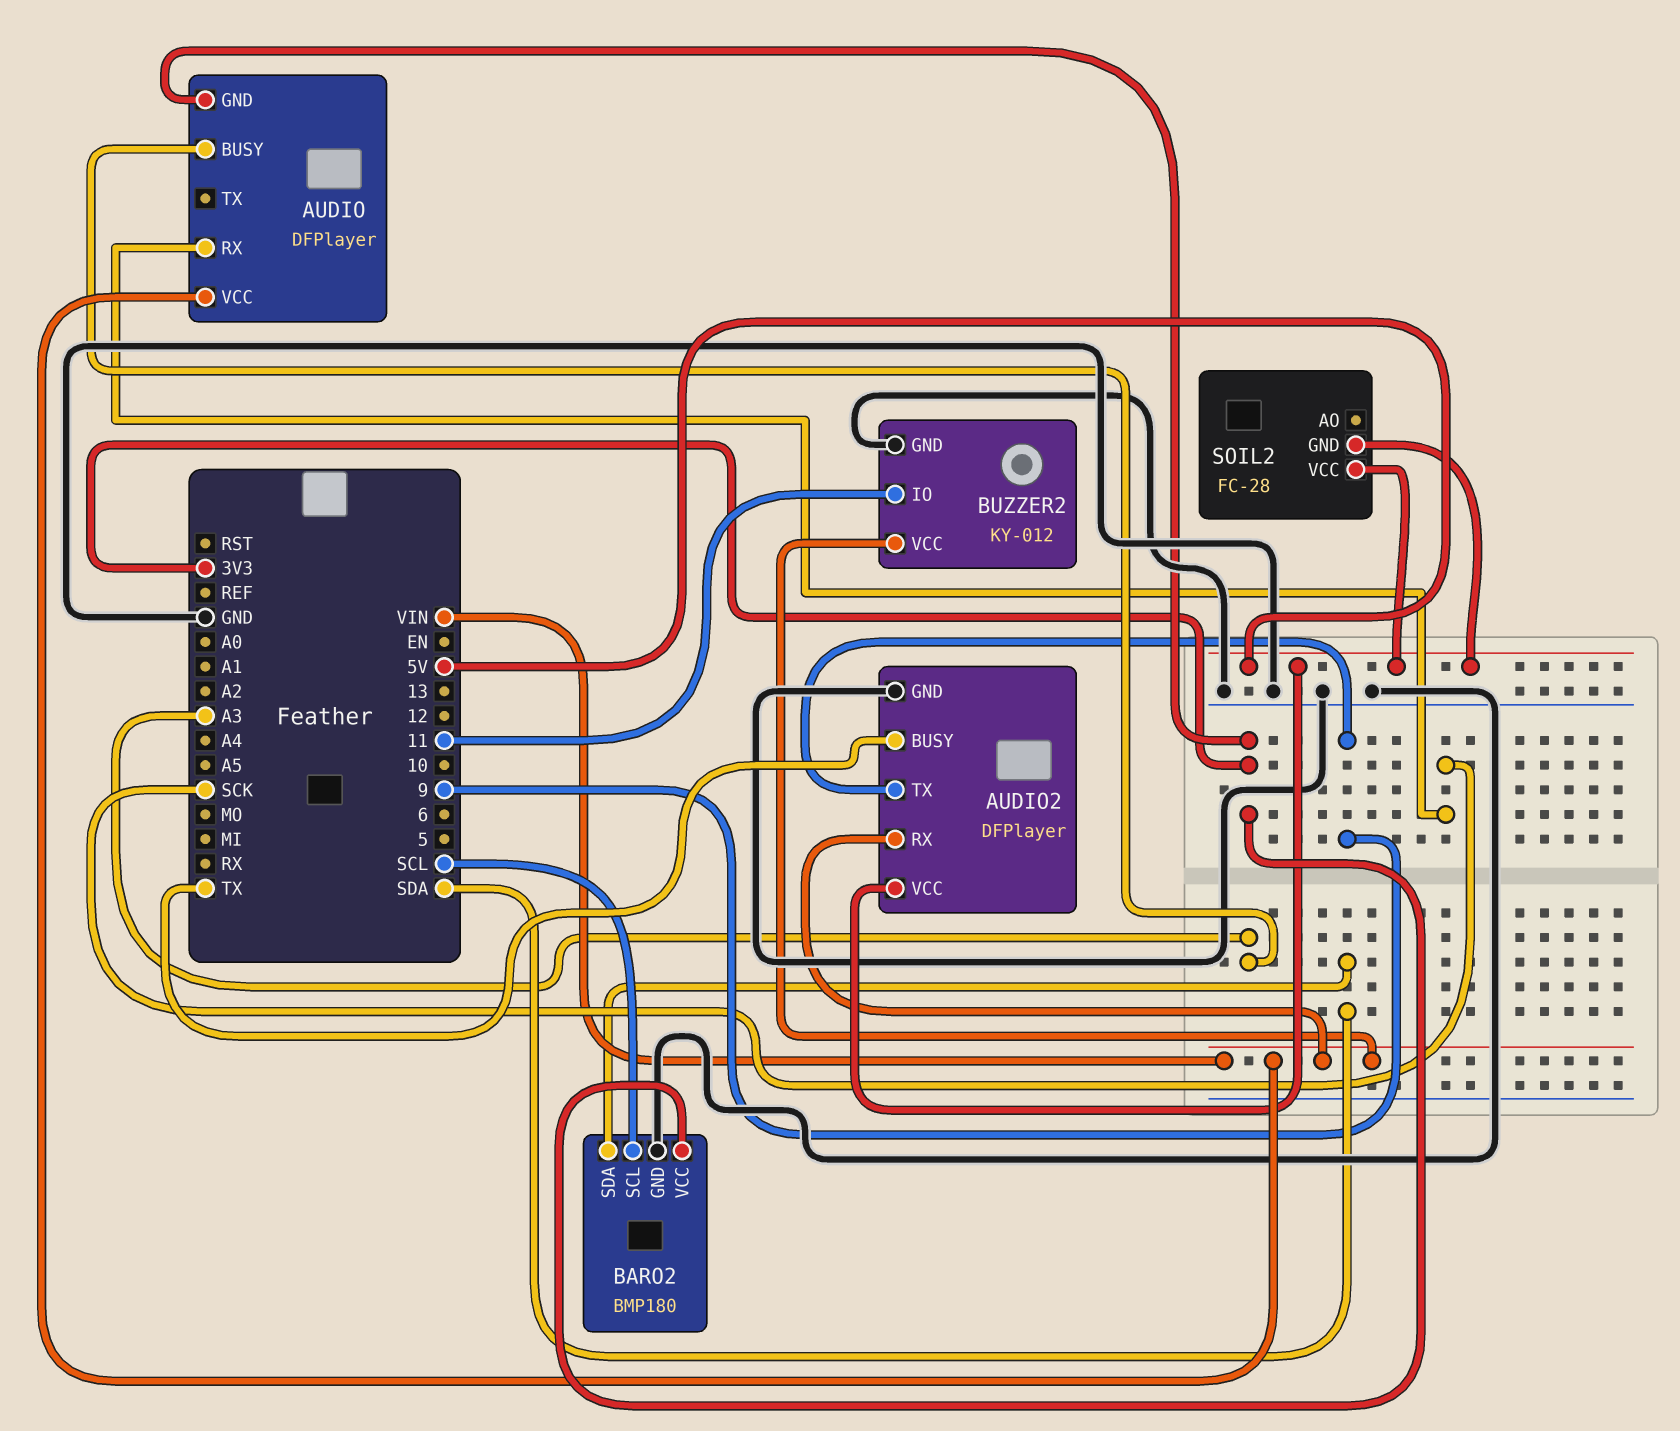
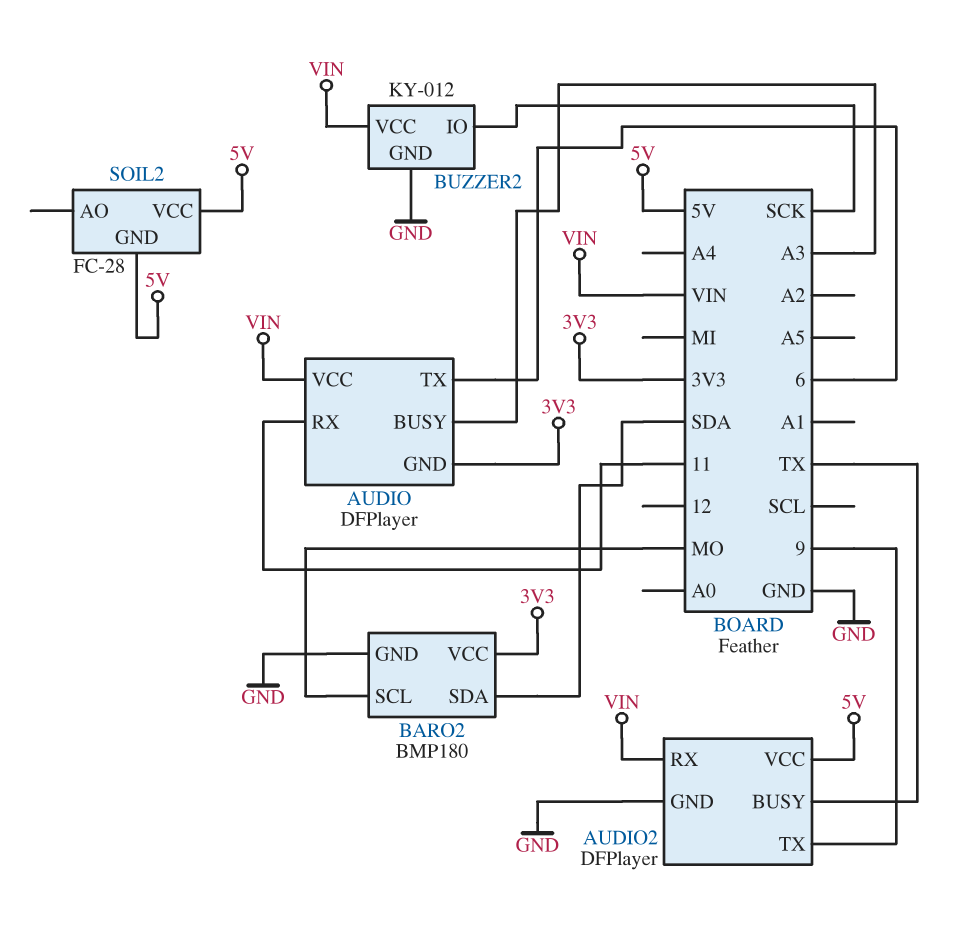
AUDIO pin RX: SCK -> 11
AUDIO pin TX: none -> 6
BARO2 pin SCL: SCL -> MO
BUZZER2 pin IO: 11 -> SCK

